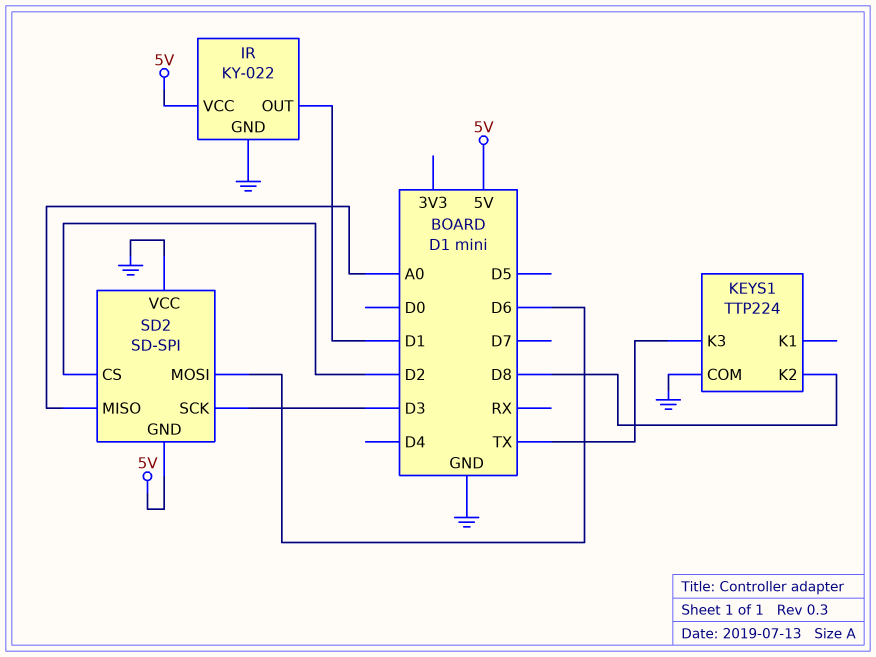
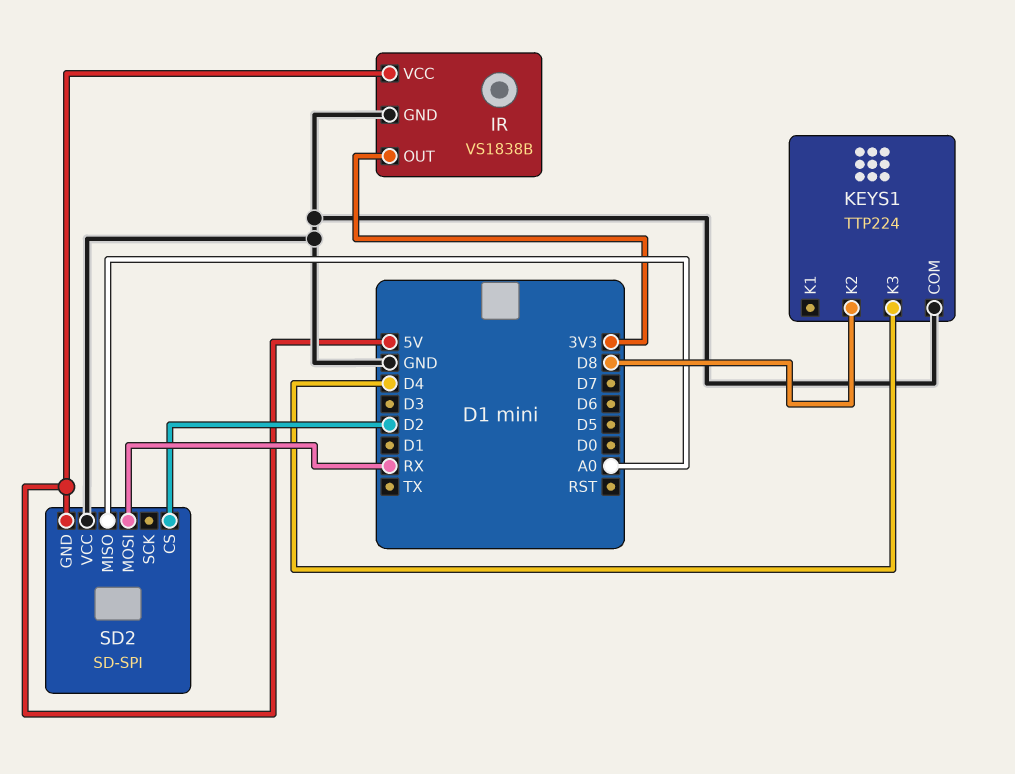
IR: KY-022 -> VS1838B
IR pin OUT: D1 -> 3V3
KEYS1 pin K3: TX -> D4
SD2 pin MOSI: D6 -> RX
SD2 pin SCK: D3 -> none

